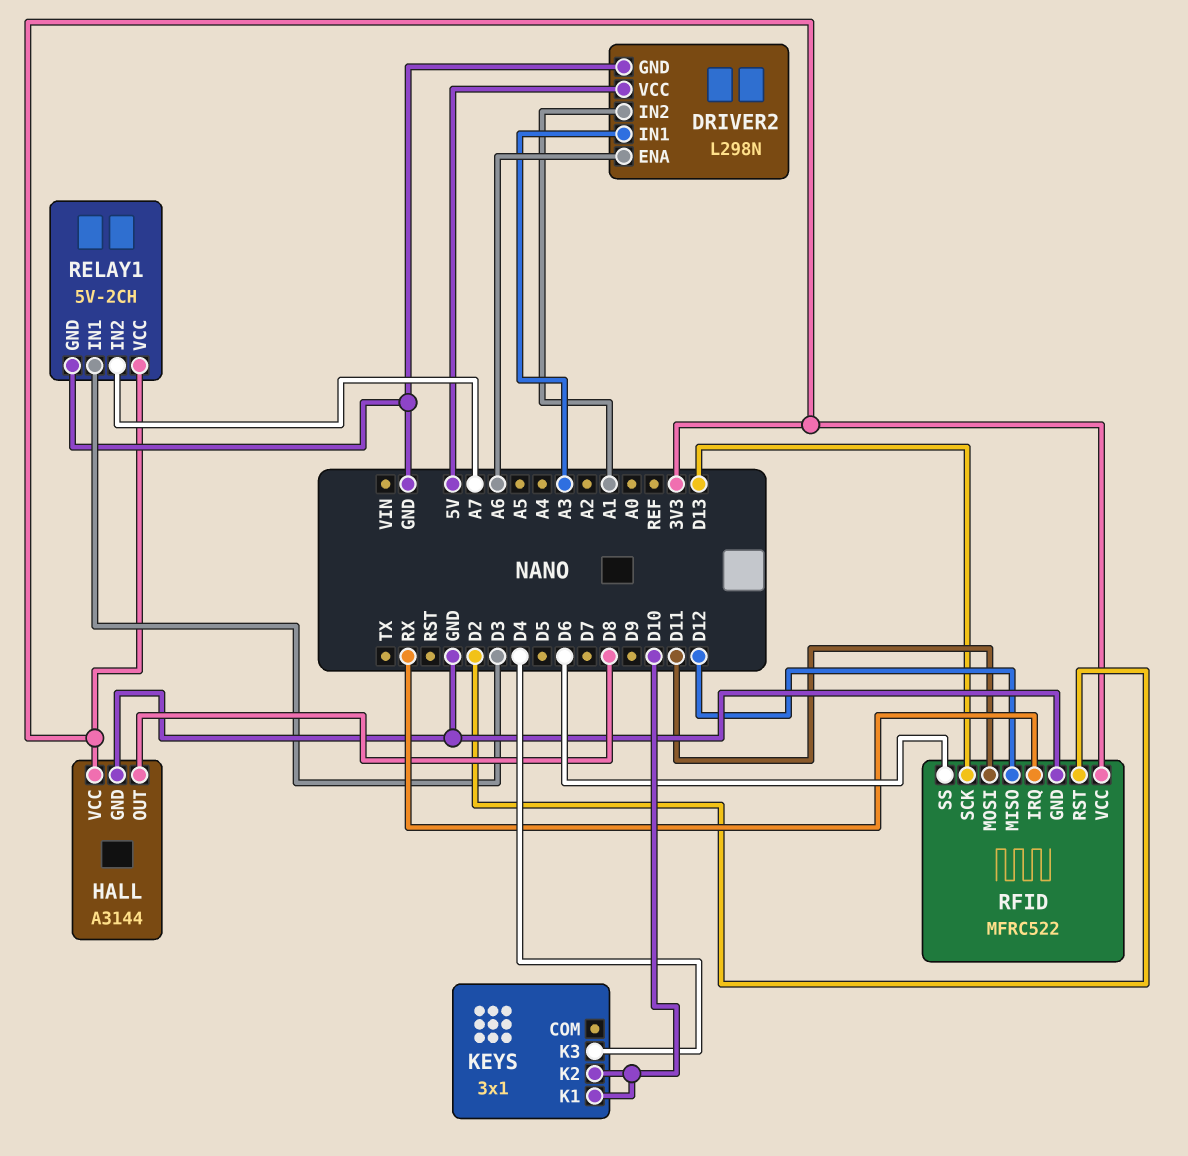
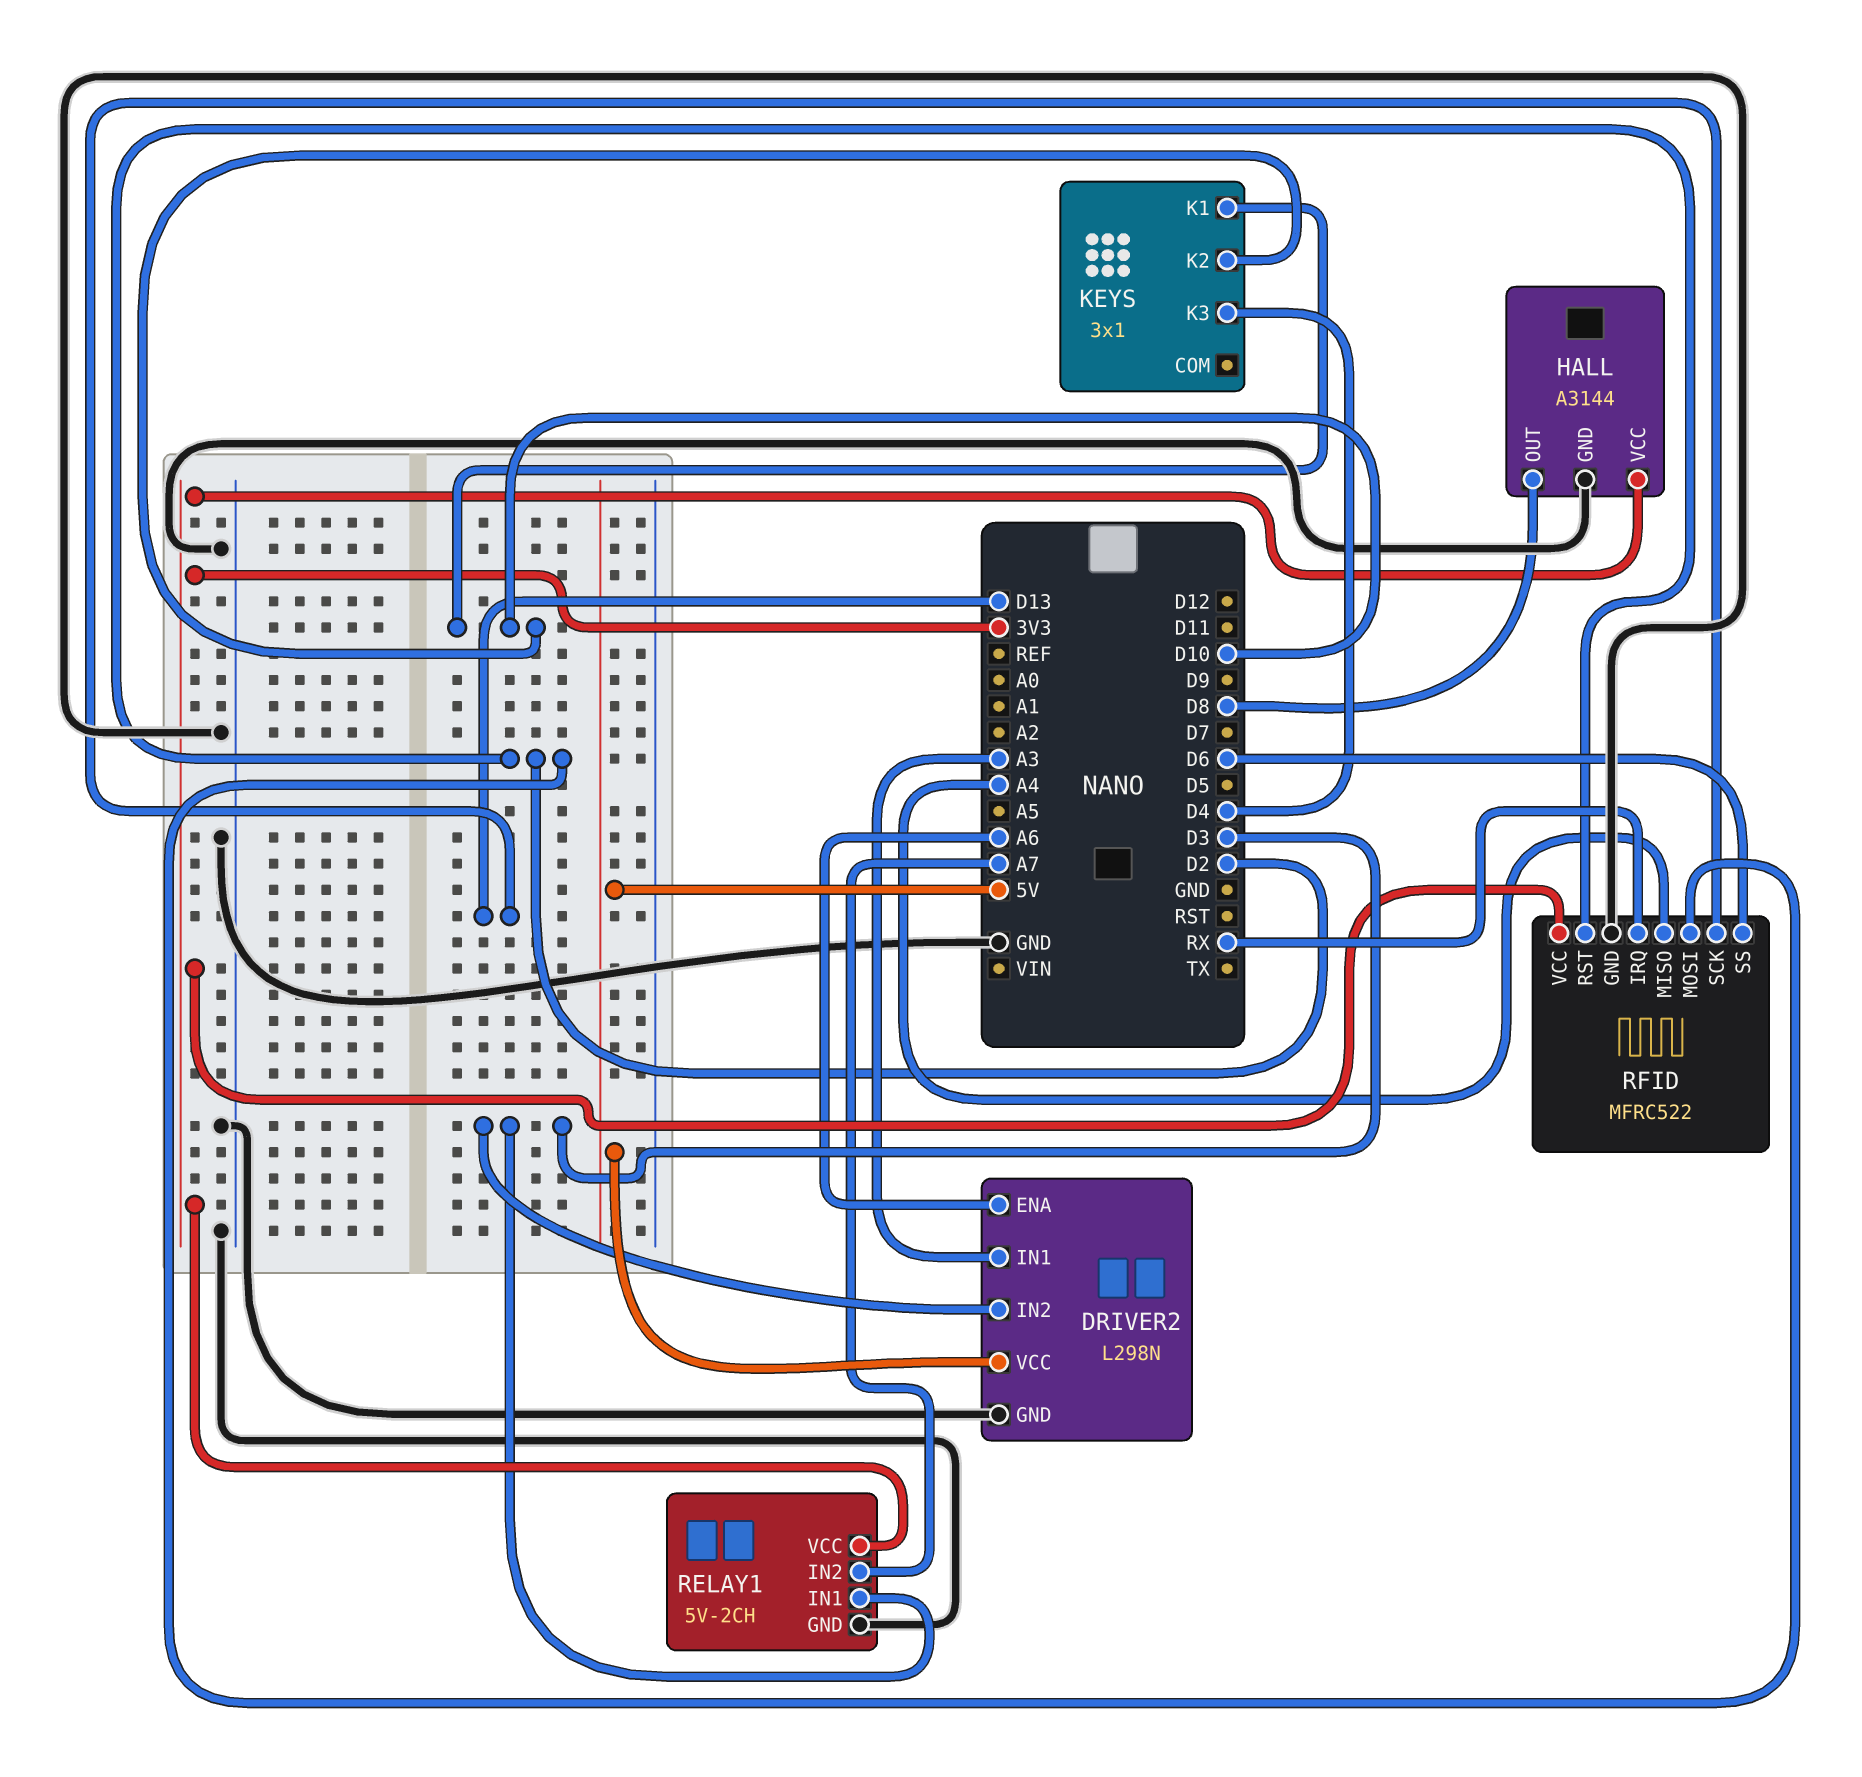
DRIVER2 pin IN2: A1 -> D3
RFID pin MISO: D12 -> A4
RFID pin MOSI: D11 -> D2

